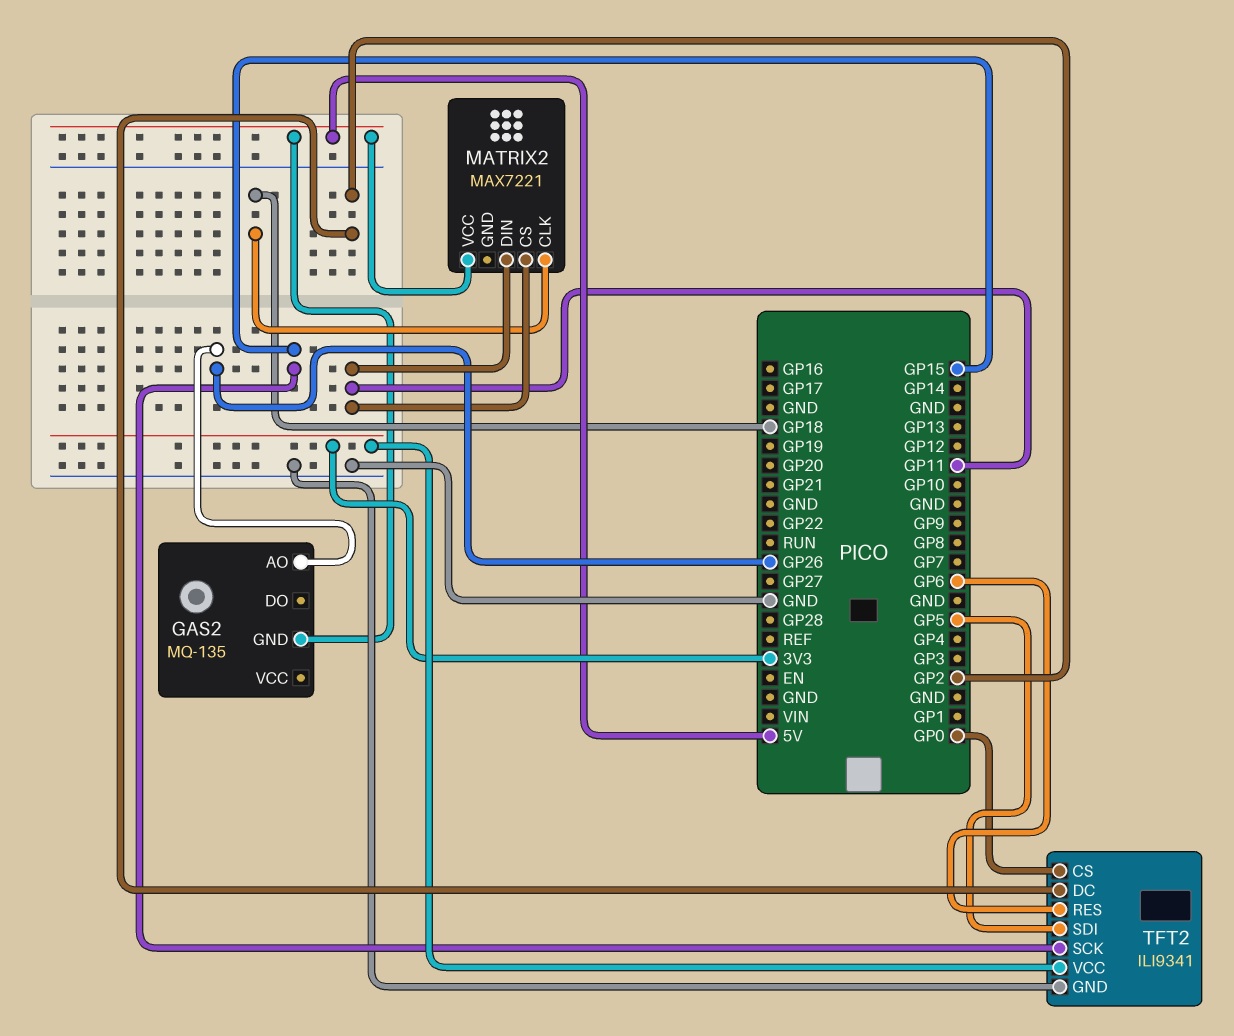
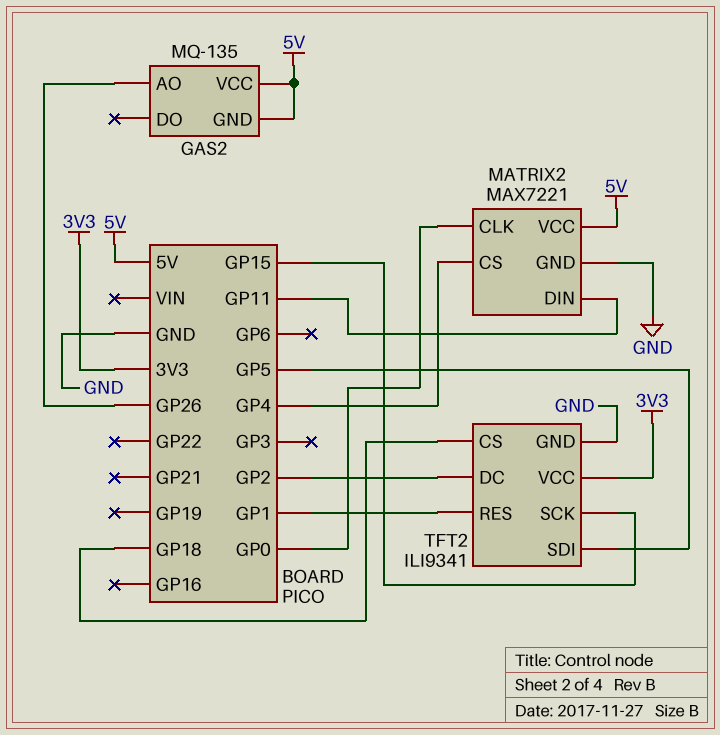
GAS2 pin VCC: none -> 5V
MATRIX2 pin CLK: GP18 -> GP0
MATRIX2 pin CS: GP11 -> GP4
MATRIX2 pin GND: none -> GND
TFT2 pin CS: GP0 -> GP18
TFT2 pin RES: GP6 -> GP1

